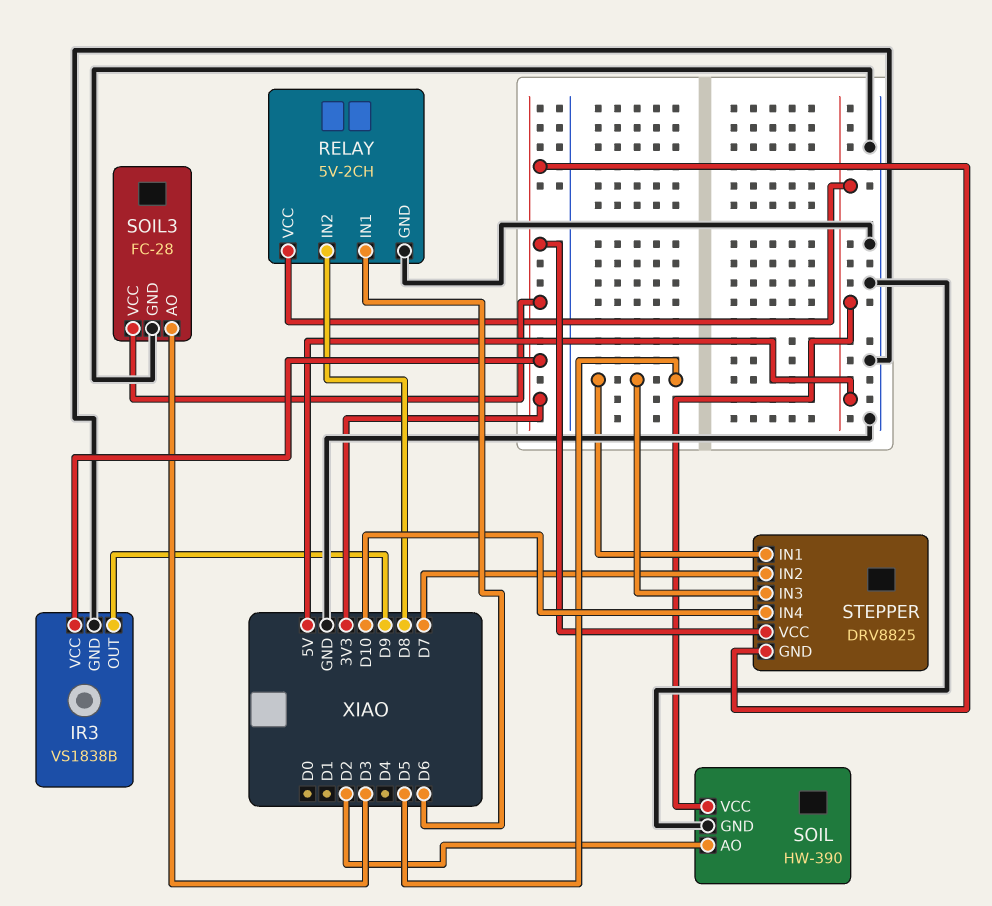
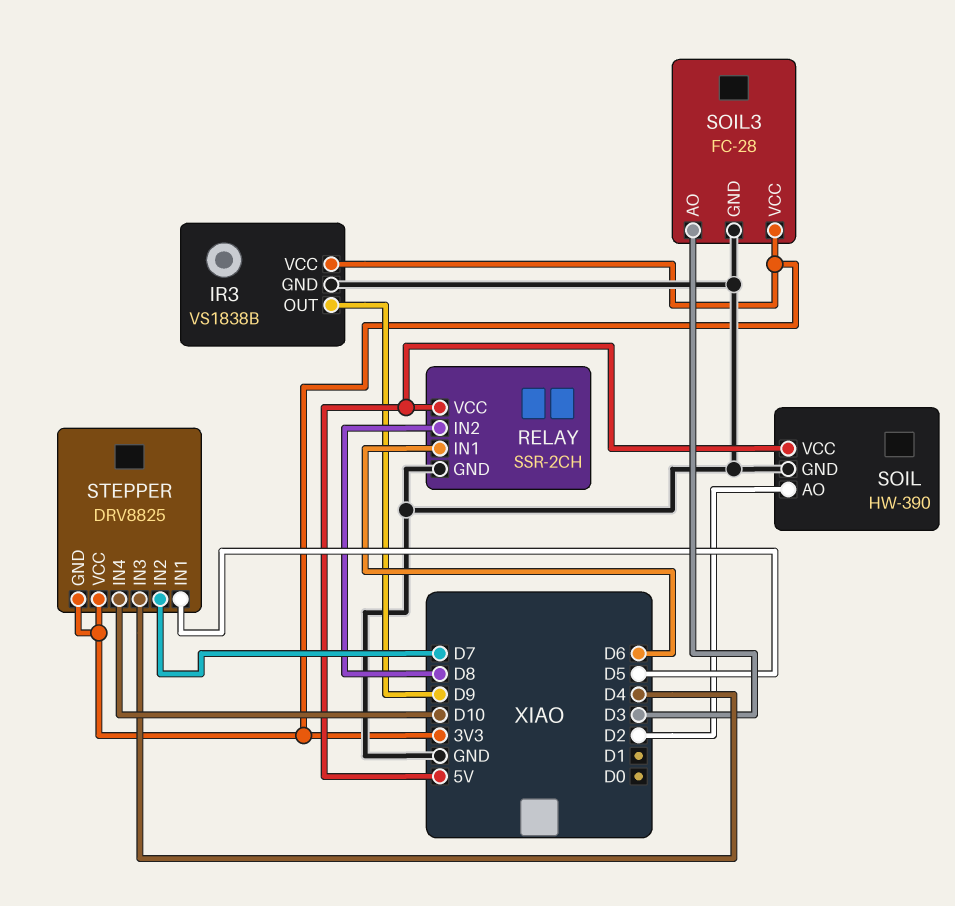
RELAY: 5V-2CH -> SSR-2CH
STEPPER pin IN3: D5 -> D4

